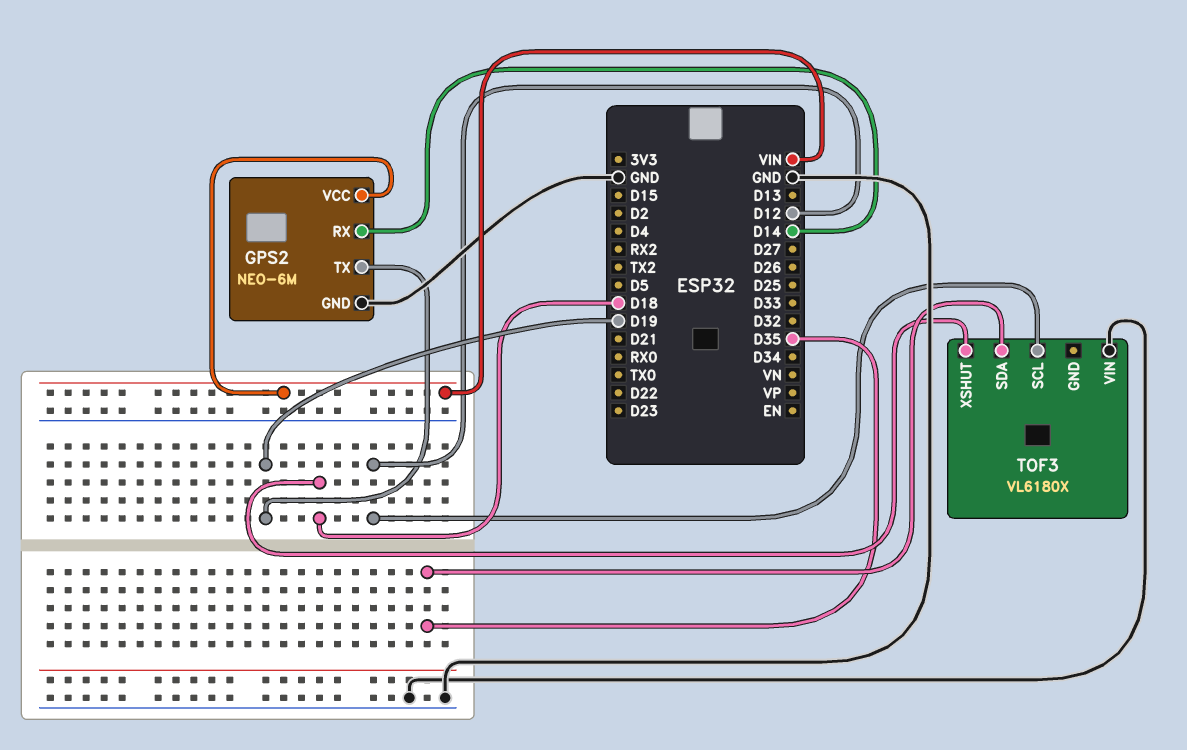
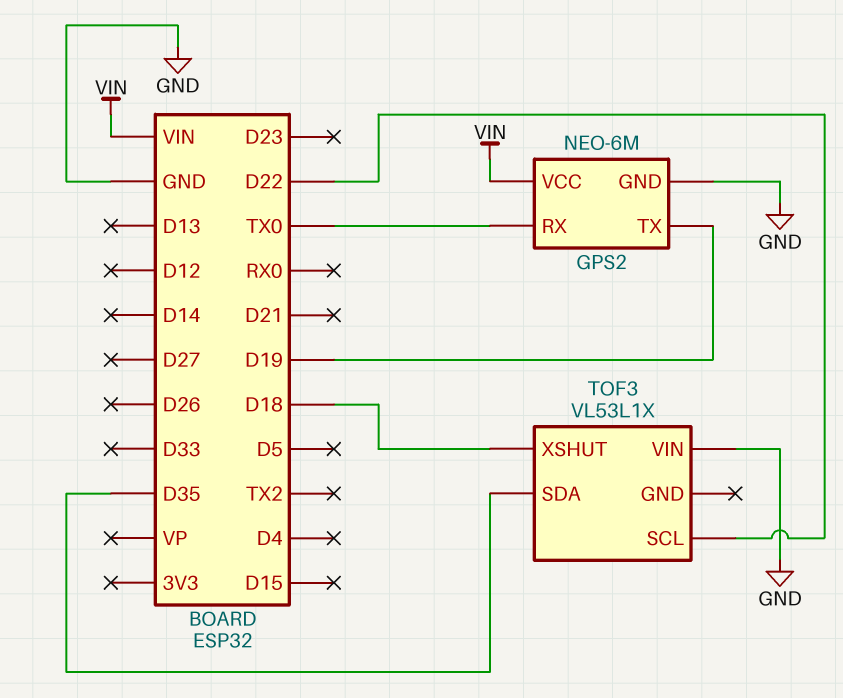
GPS2 pin RX: D14 -> TX0
TOF3: VL6180X -> VL53L1X
TOF3 pin SCL: D12 -> D22

